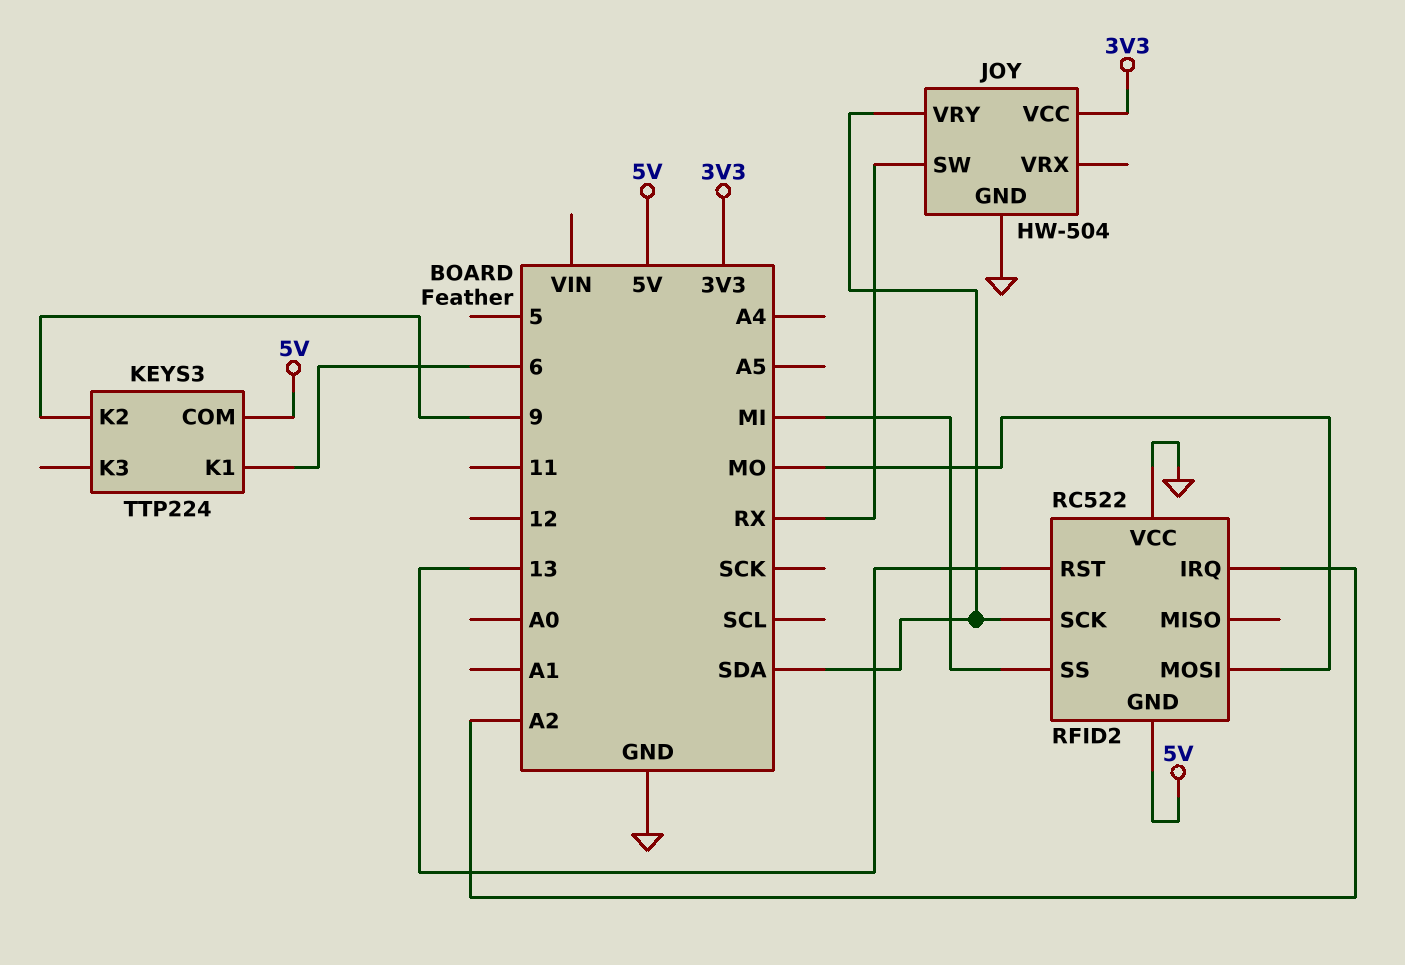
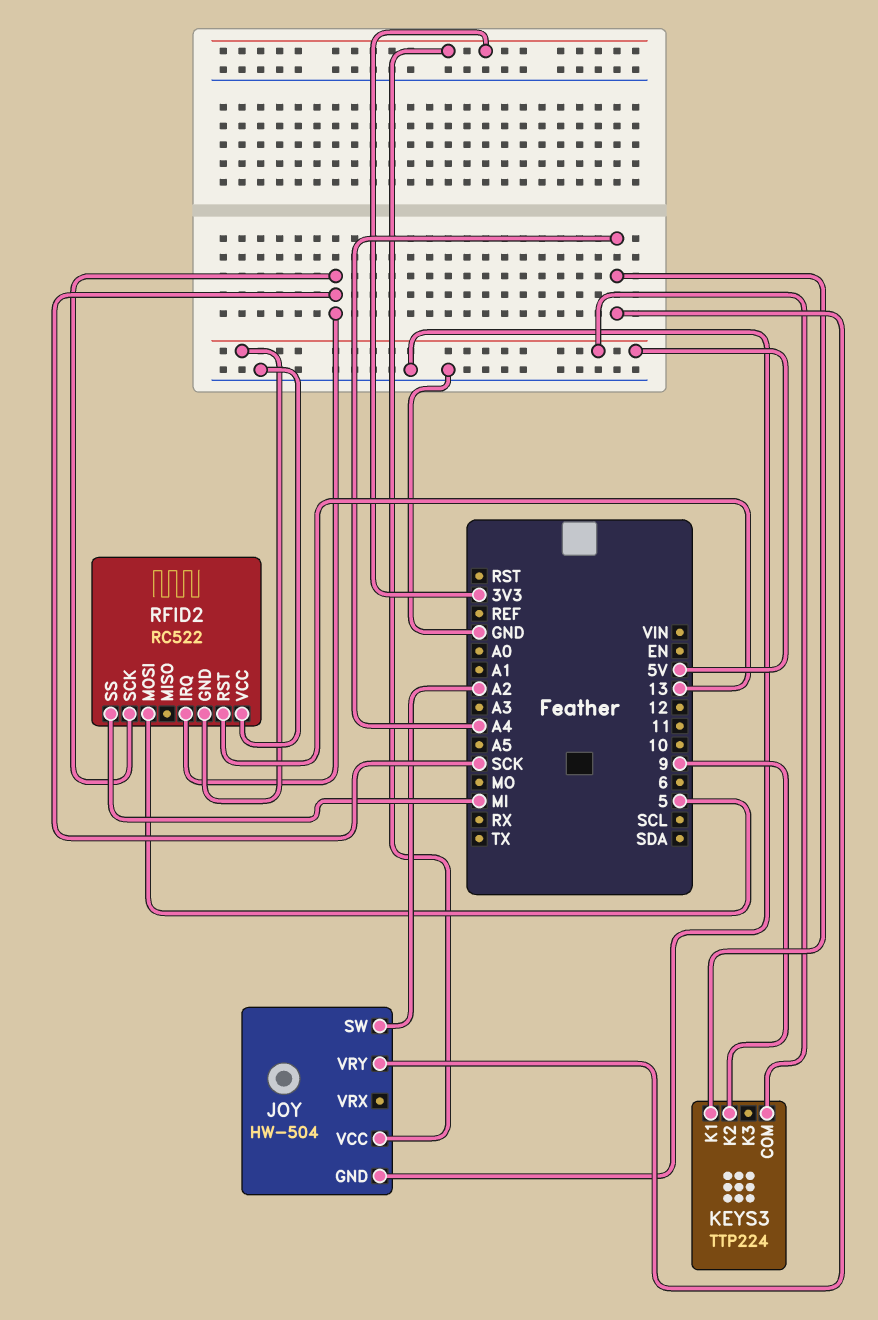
JOY pin SW: RX -> A2
JOY pin VRY: SDA -> A4
KEYS3 pin K1: 6 -> A4
RFID2 pin IRQ: A2 -> SCK
RFID2 pin MOSI: MO -> 5
RFID2 pin SCK: SDA -> SCK

